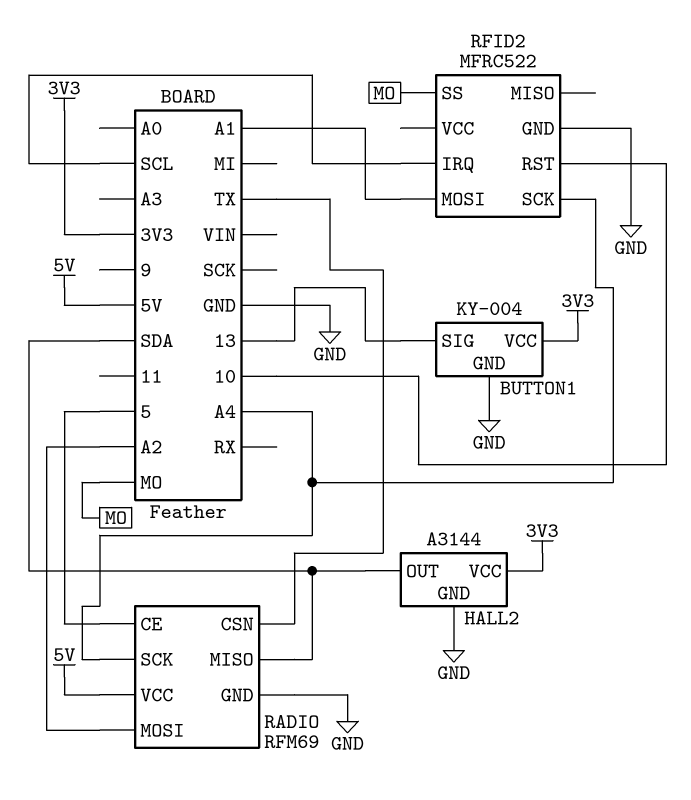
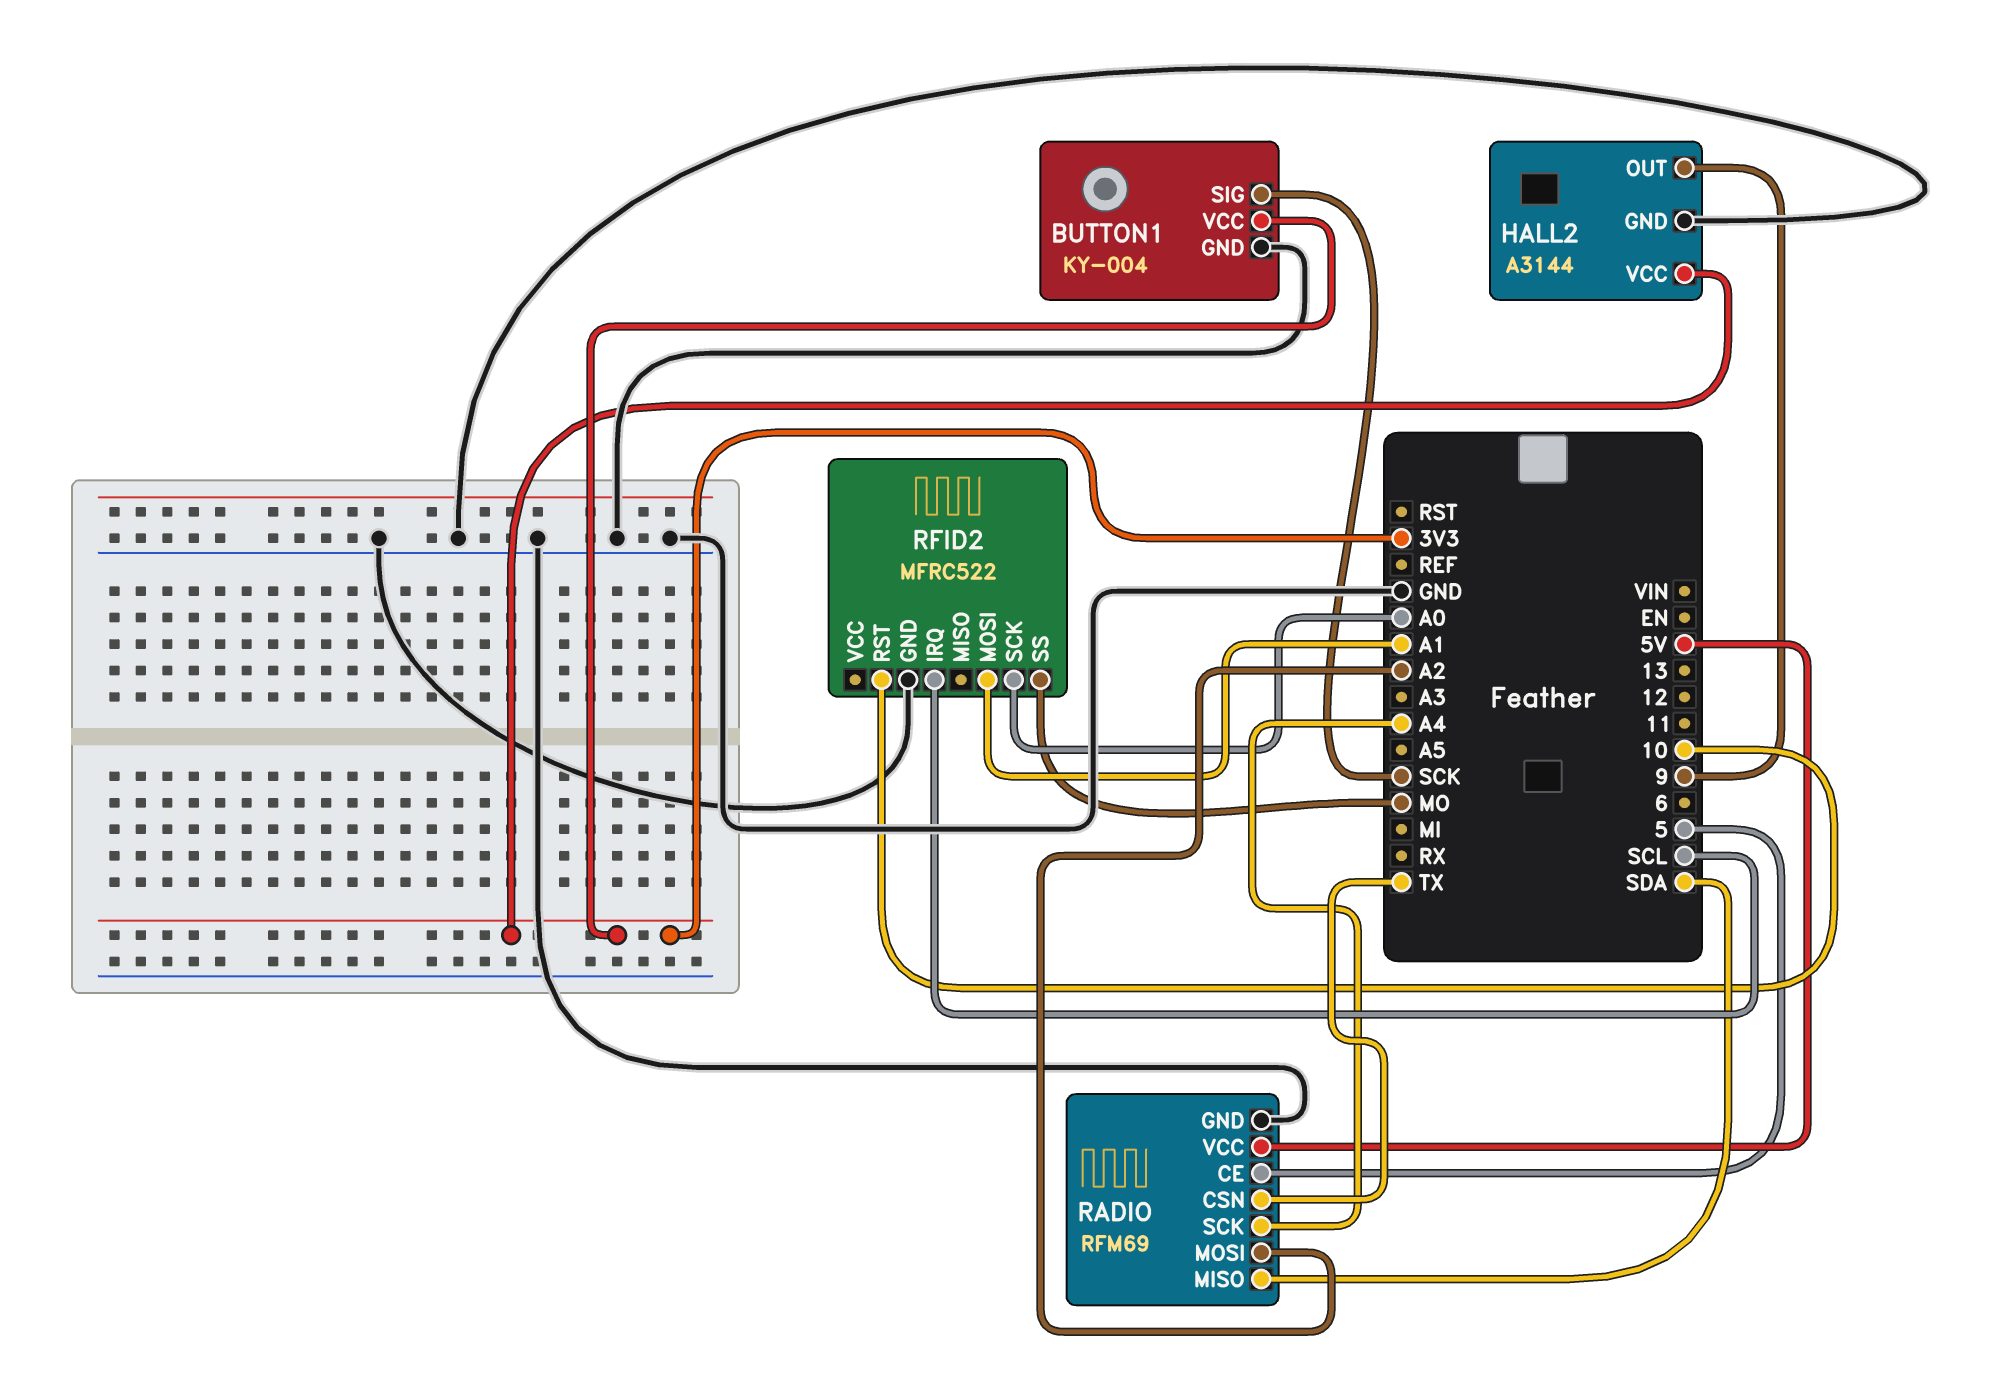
BUTTON1 pin SIG: 13 -> SCK
HALL2 pin OUT: SDA -> 9
RFID2 pin SCK: A4 -> A0

